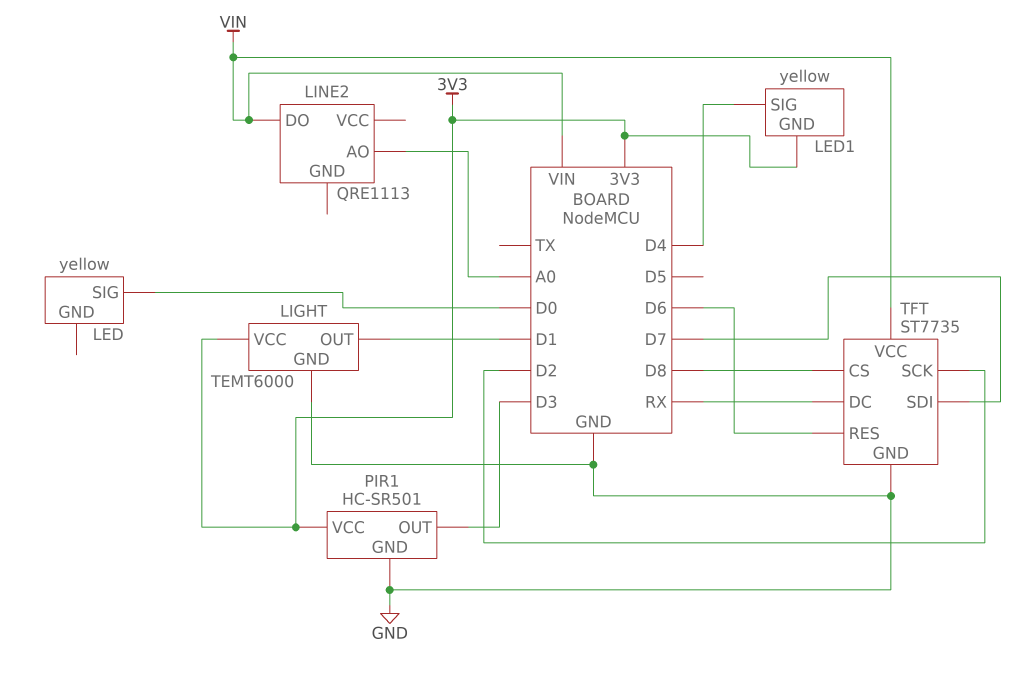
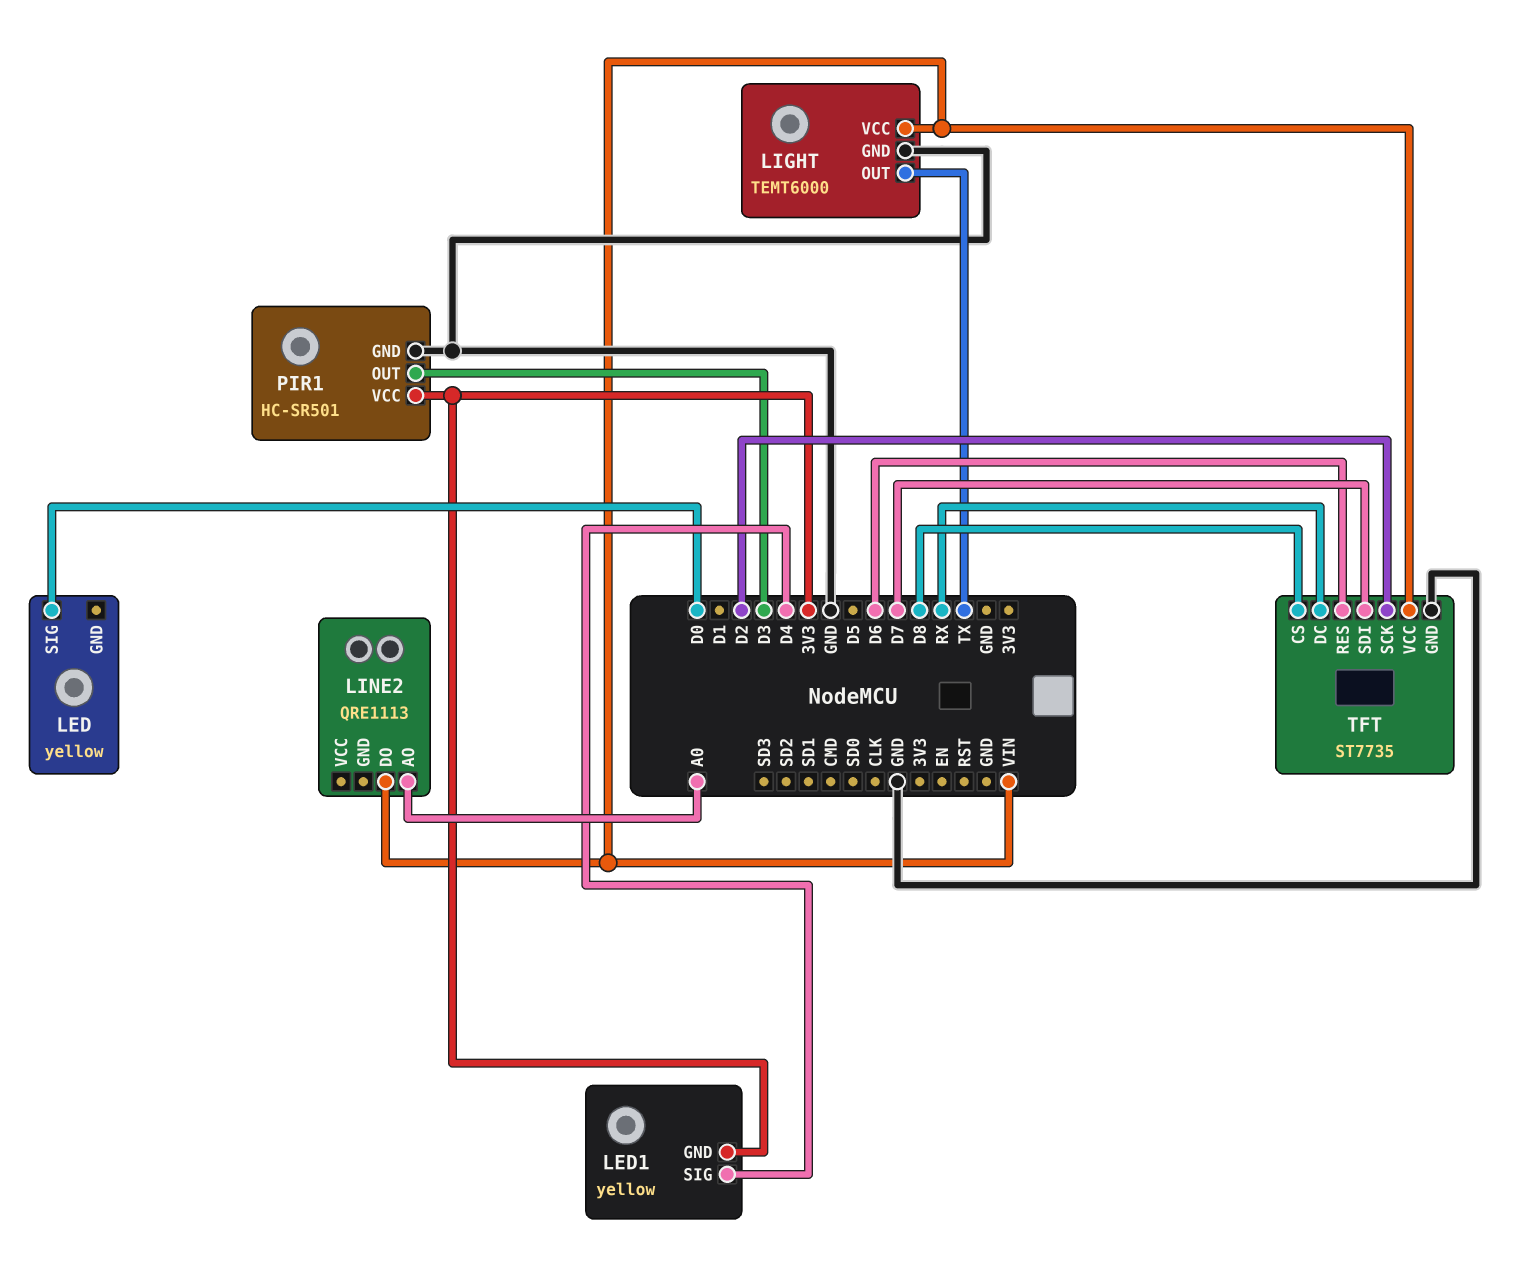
LIGHT pin OUT: D1 -> TX
LIGHT pin VCC: 3V3 -> VIN

